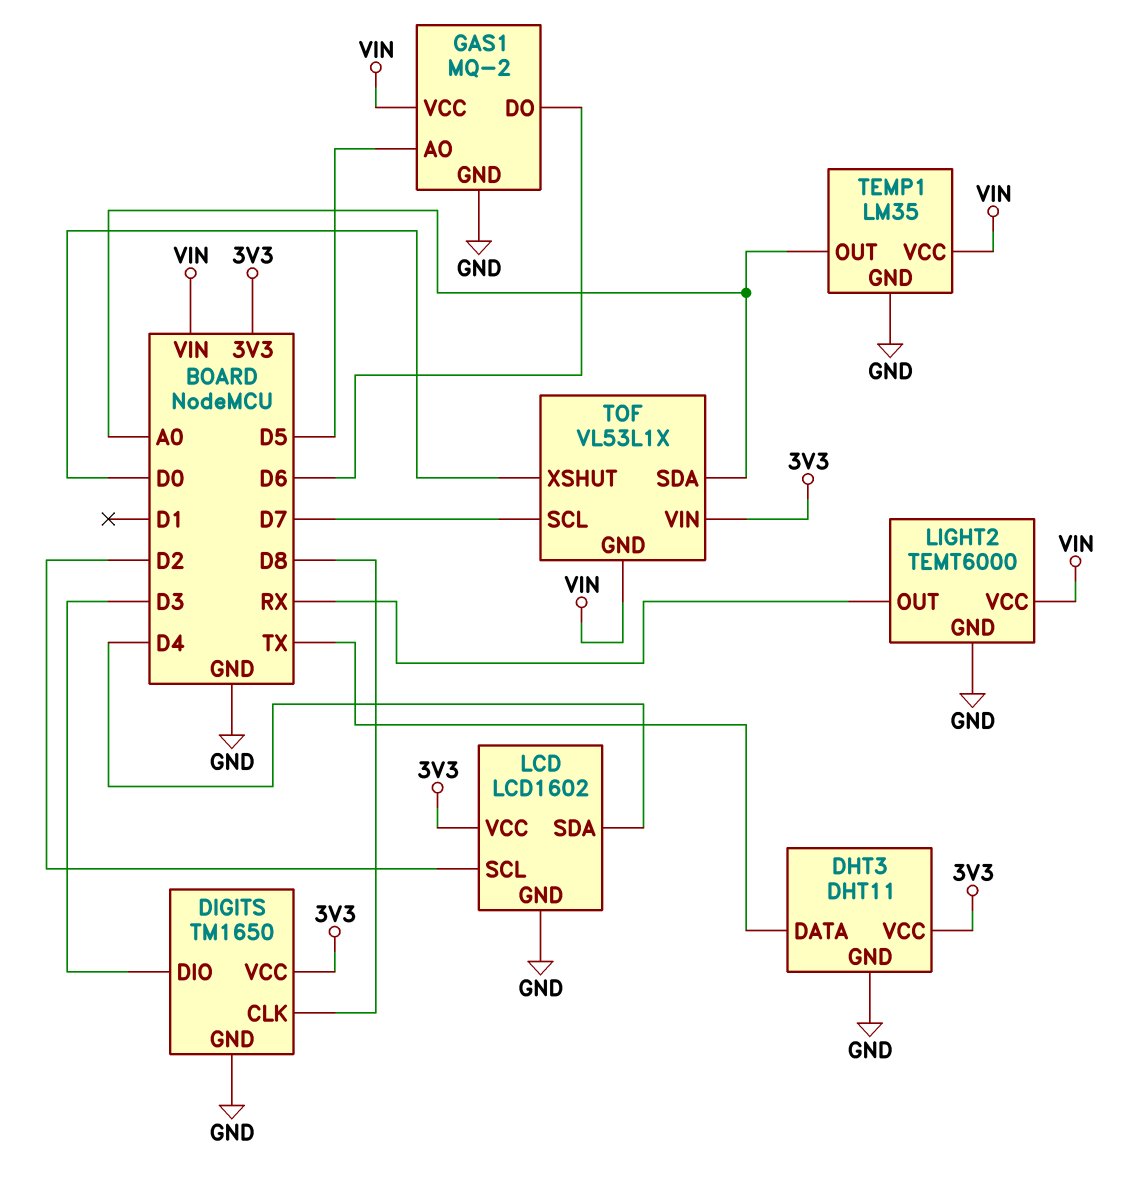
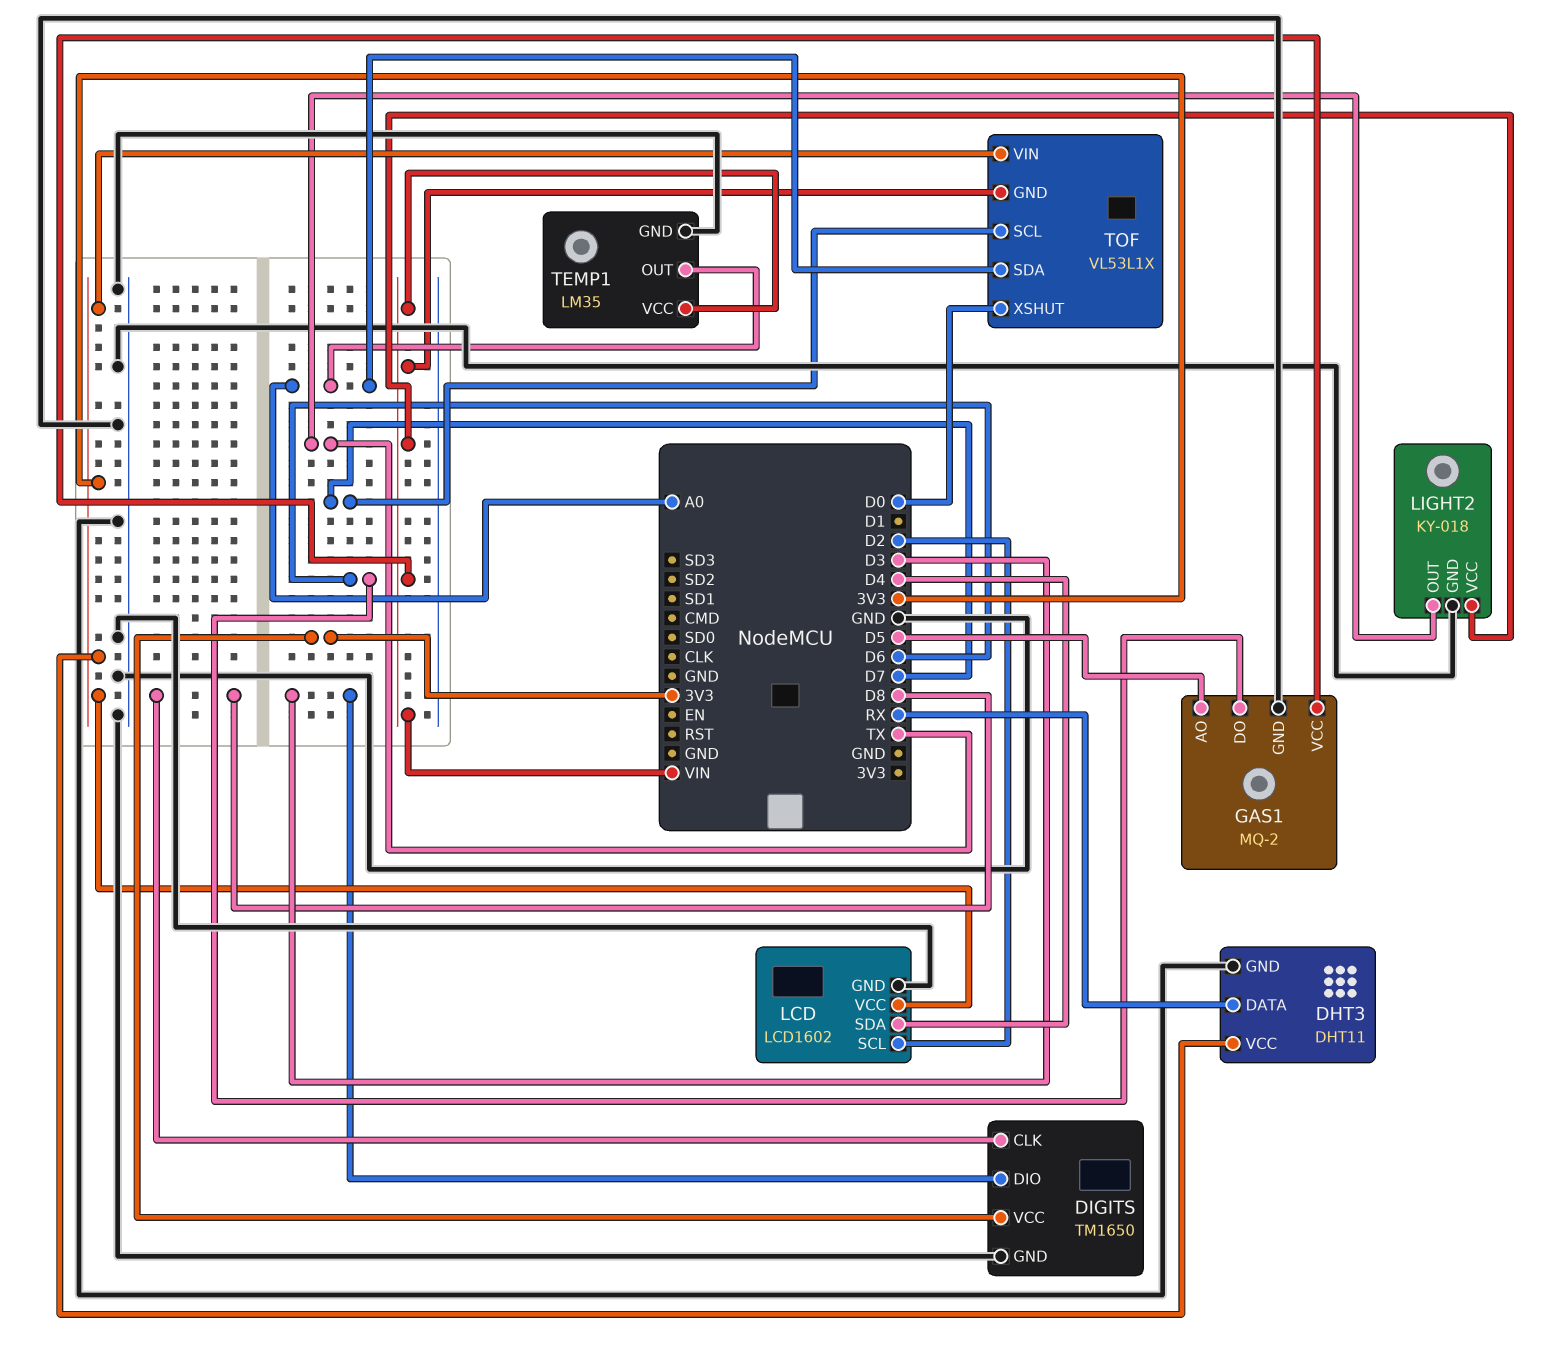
DHT3 pin DATA: TX -> RX
LIGHT2: TEMT6000 -> KY-018
LIGHT2 pin OUT: RX -> TX

